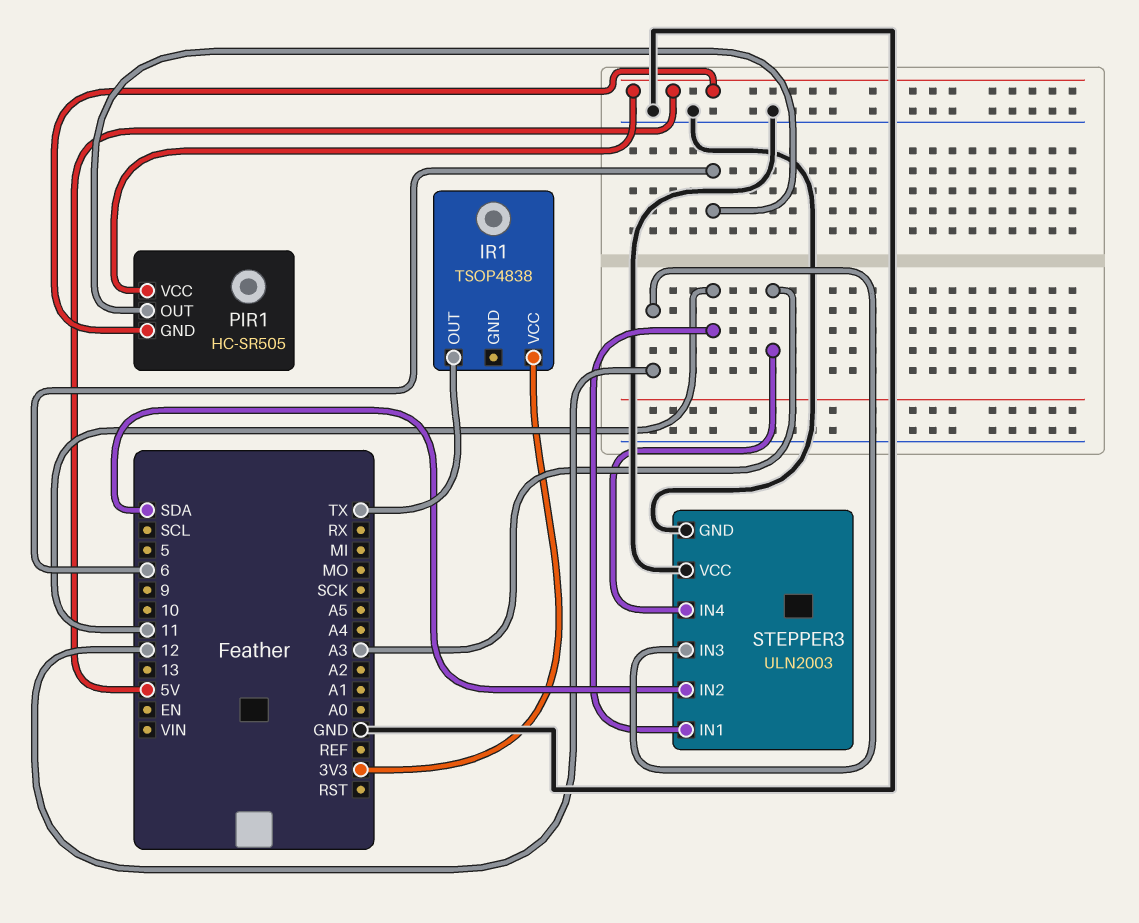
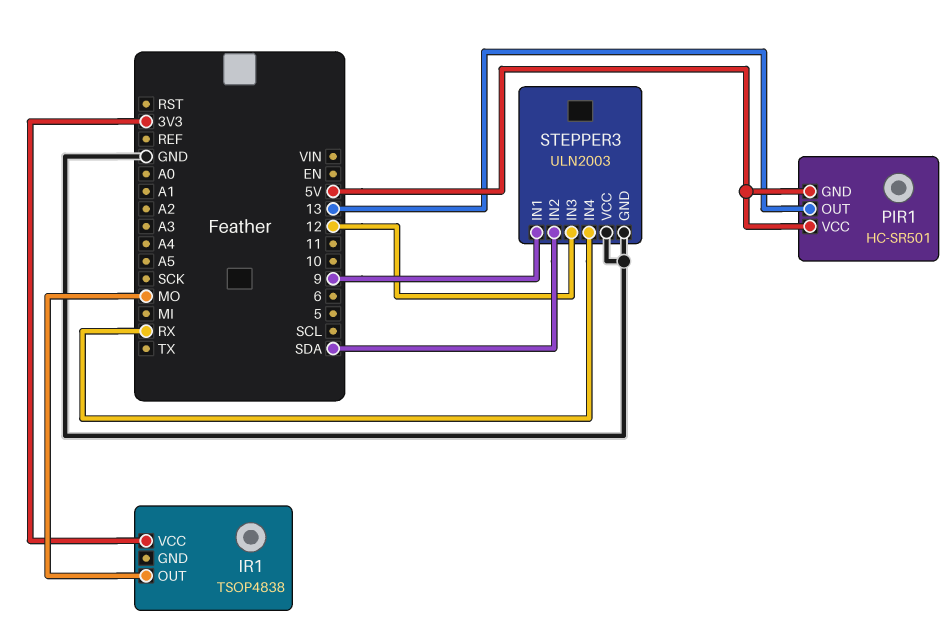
IR1 pin OUT: TX -> MO
PIR1: HC-SR505 -> HC-SR501
PIR1 pin OUT: 6 -> 13
STEPPER3 pin IN1: 11 -> 9
STEPPER3 pin IN4: A3 -> RX

